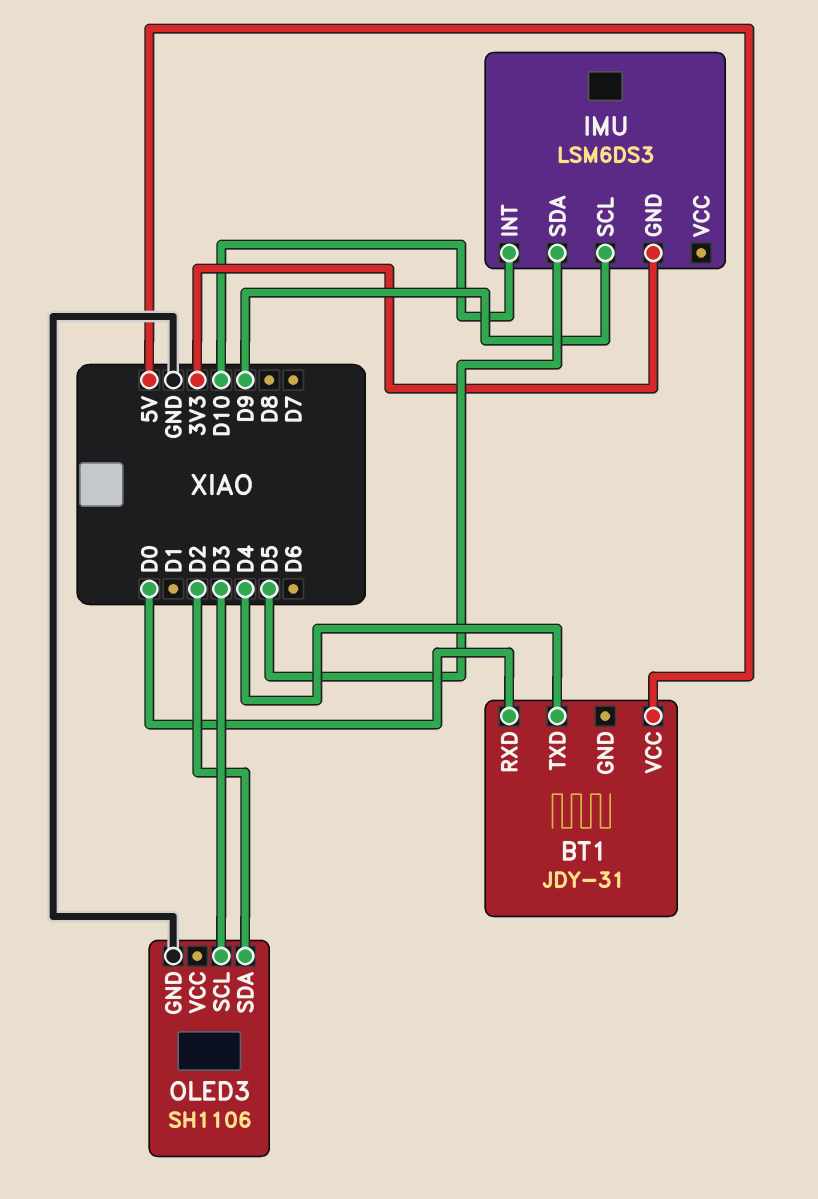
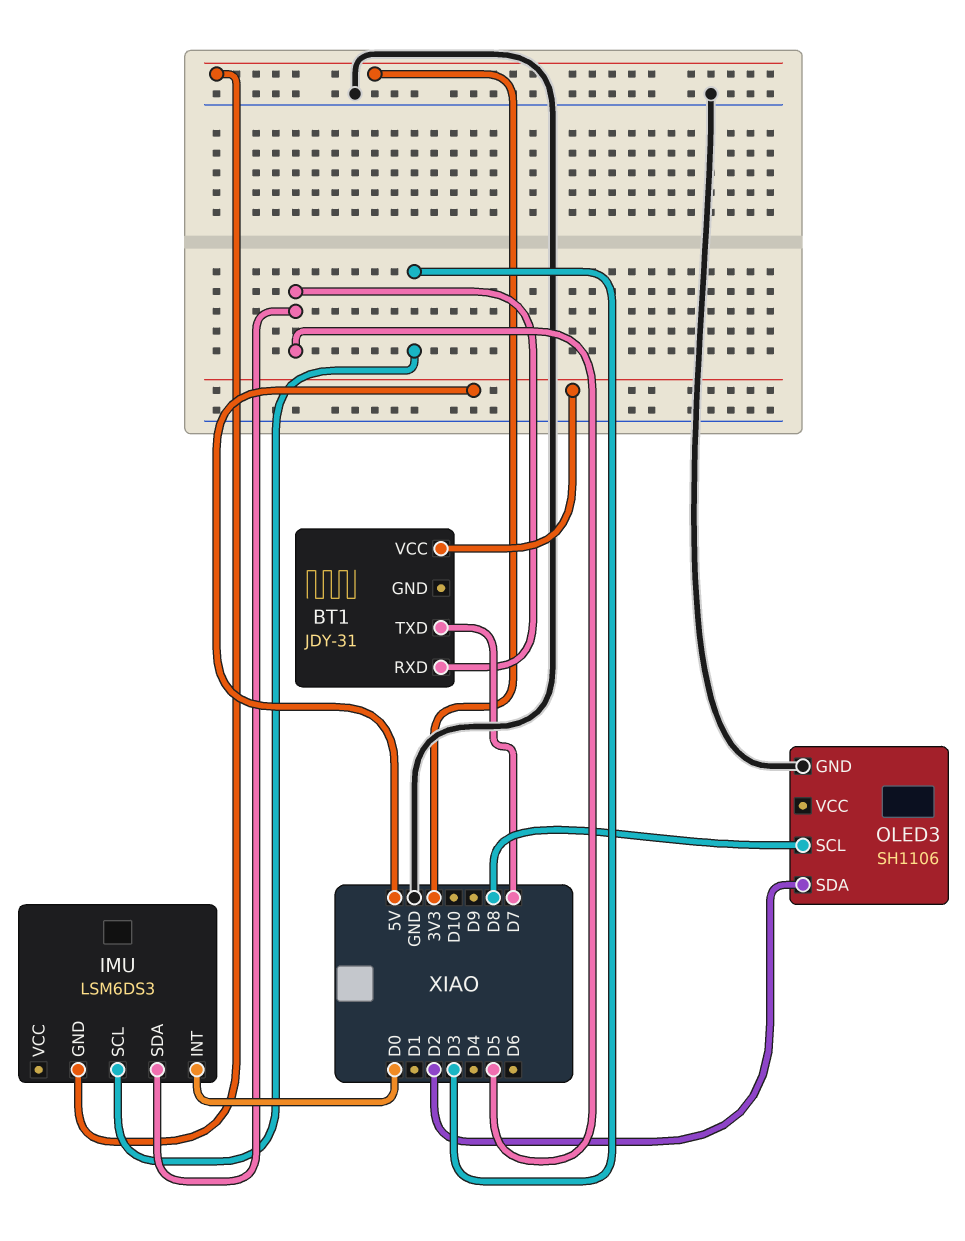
BT1 pin RXD: D0 -> D5
BT1 pin TXD: D4 -> D7
IMU pin INT: D10 -> D0
IMU pin SCL: D9 -> D3
OLED3 pin SCL: D3 -> D8

